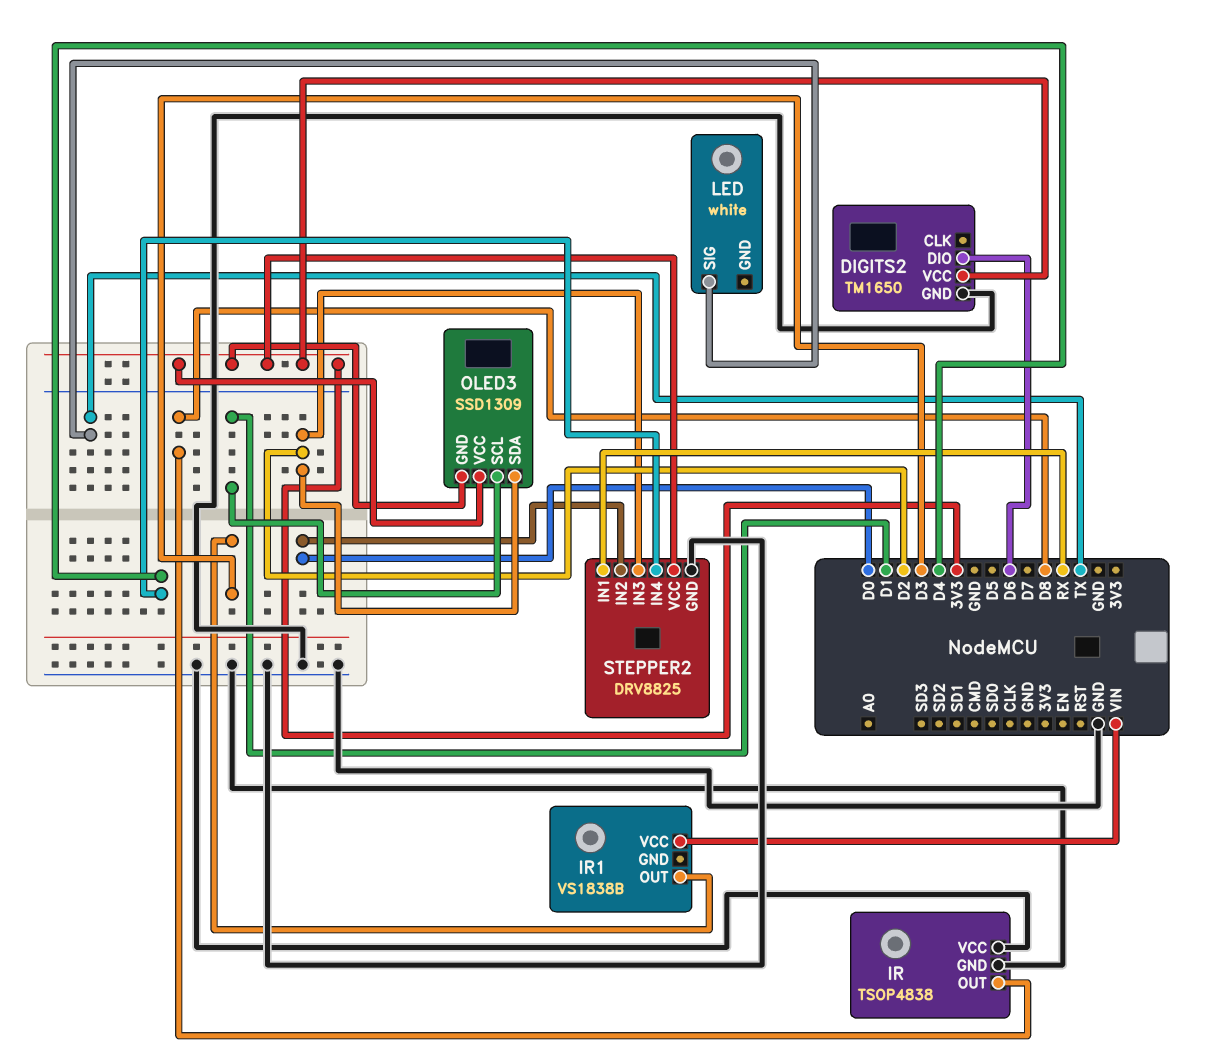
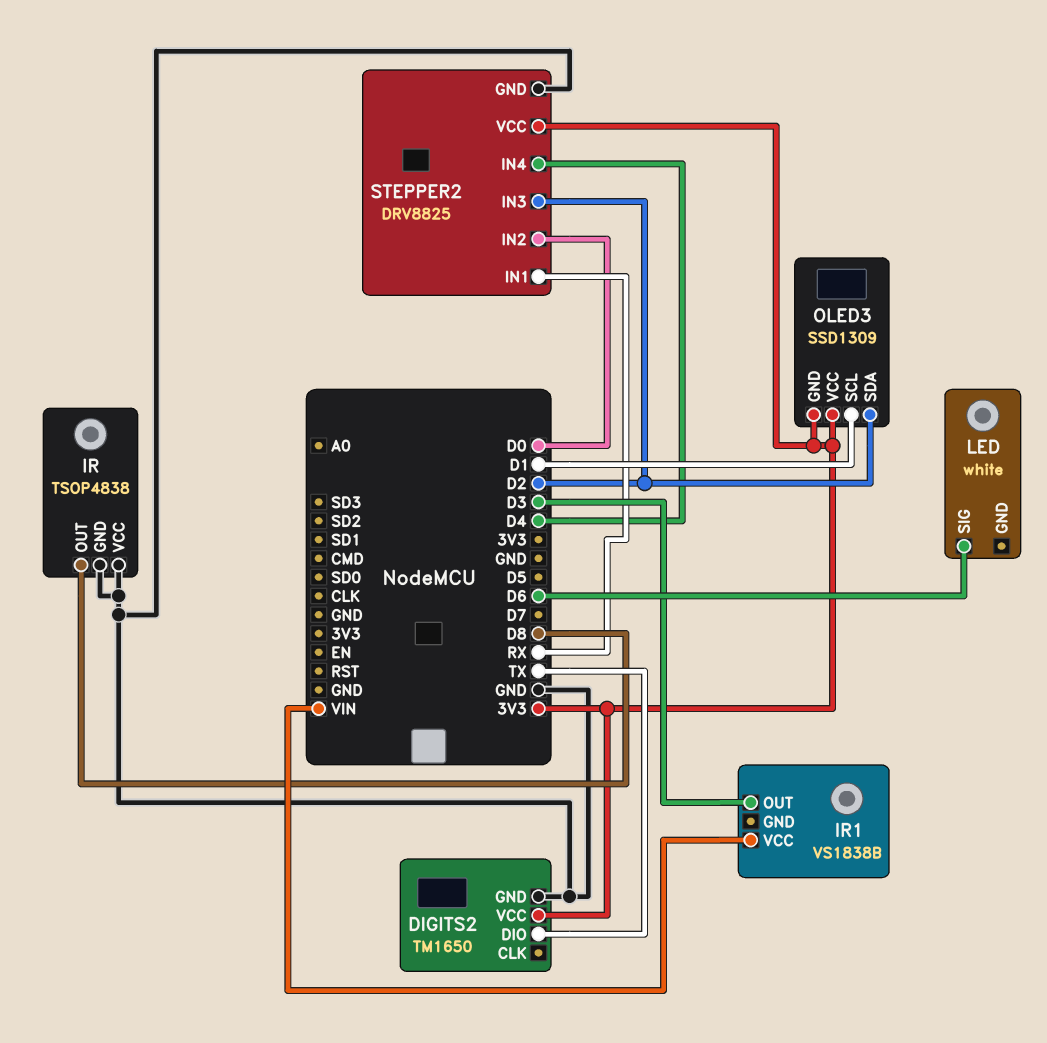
DIGITS2 pin DIO: D6 -> TX
LED pin SIG: TX -> D6

